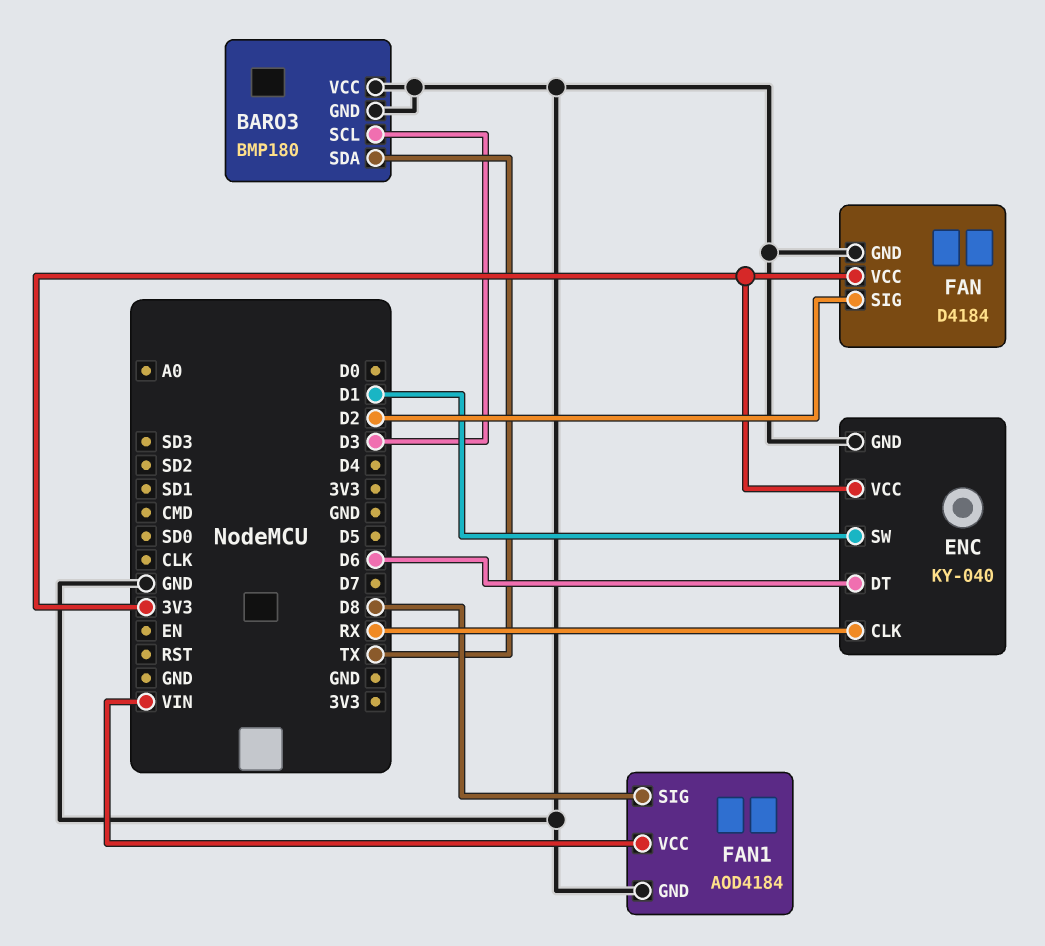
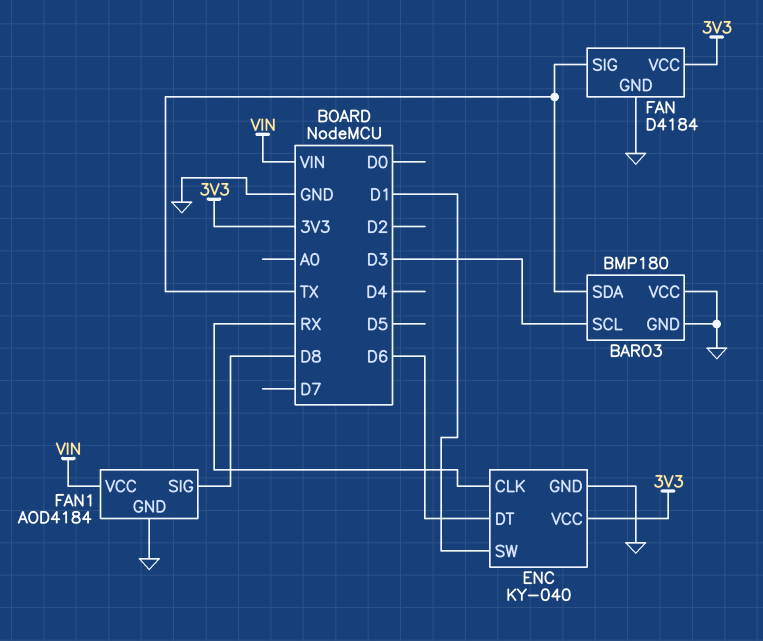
FAN pin SIG: D2 -> TX

